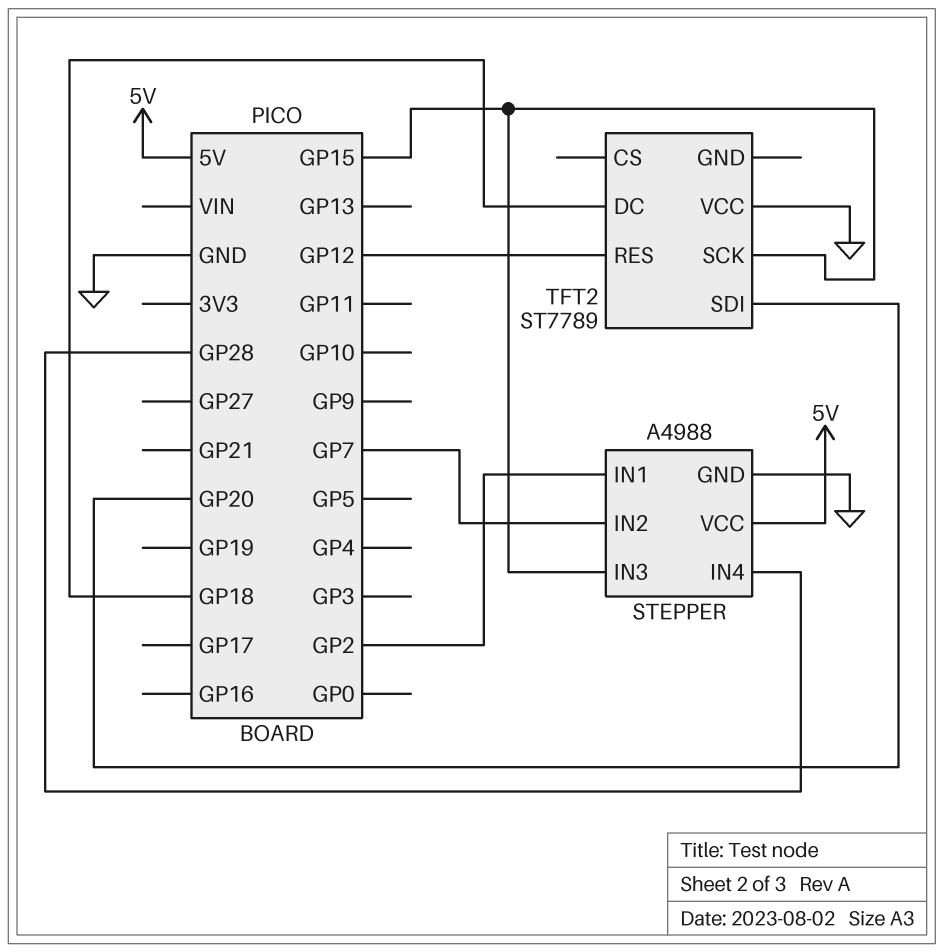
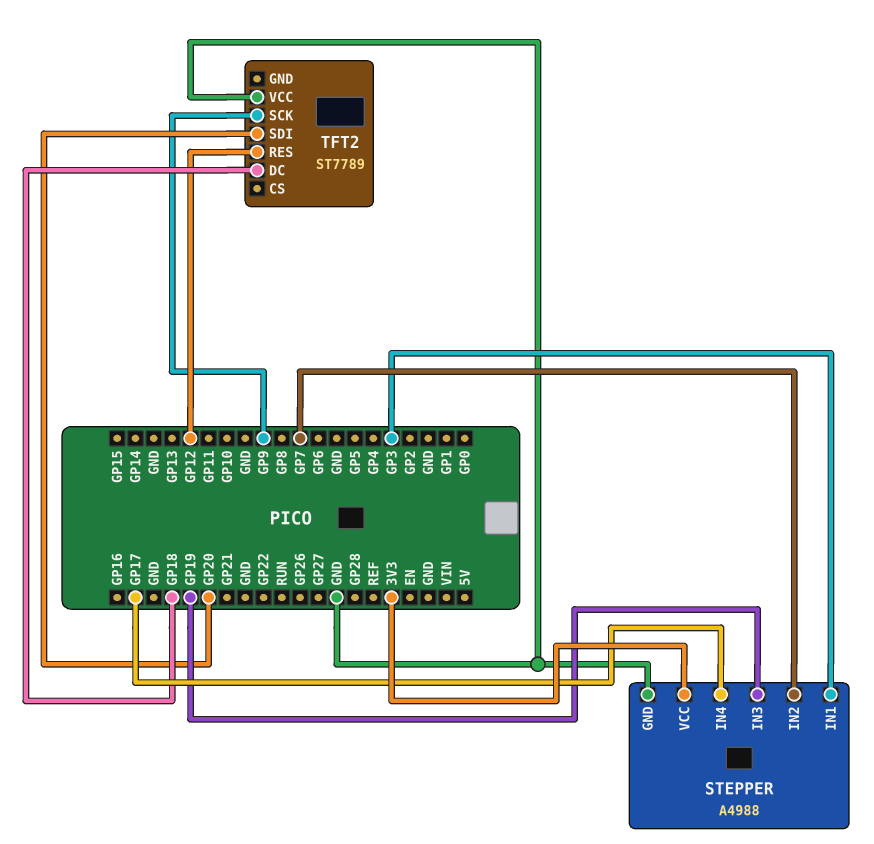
STEPPER pin IN1: GP2 -> GP3
STEPPER pin IN3: GP15 -> GP19
STEPPER pin IN4: GP28 -> GP17
STEPPER pin VCC: 5V -> 3V3
TFT2 pin SCK: GP15 -> GP9

